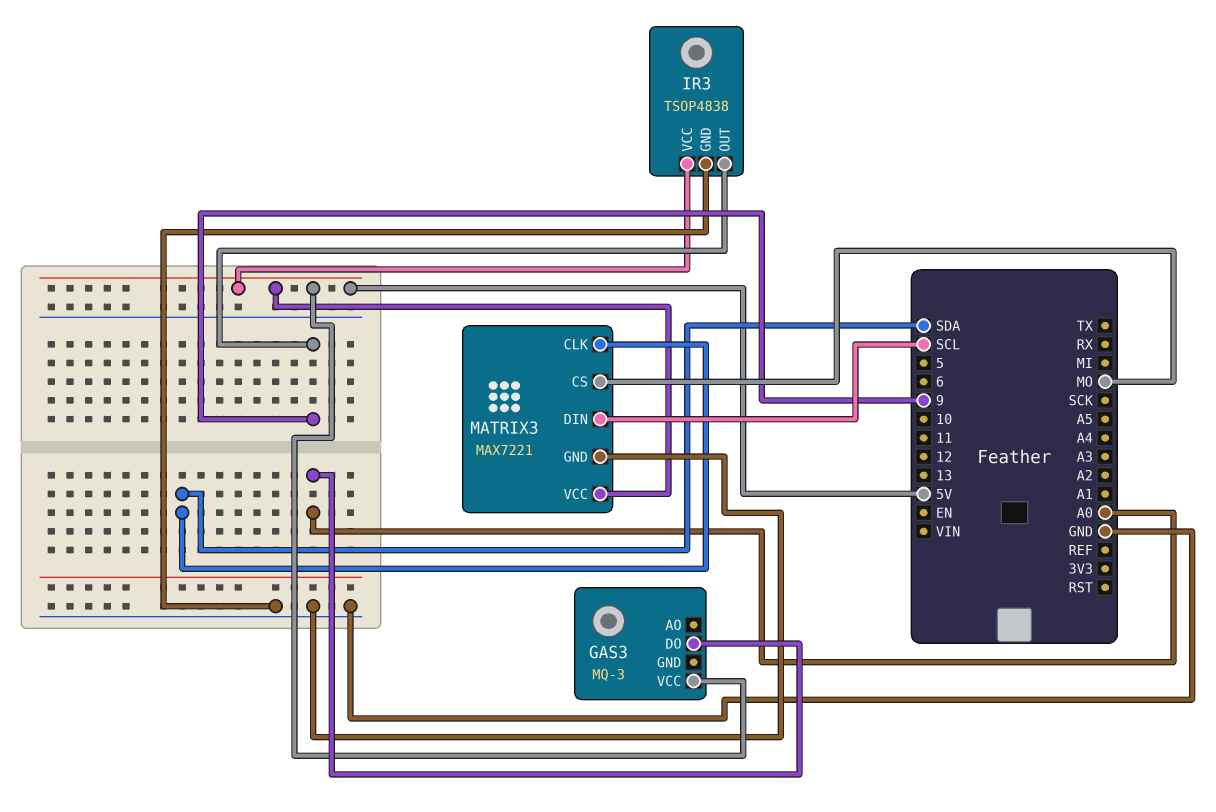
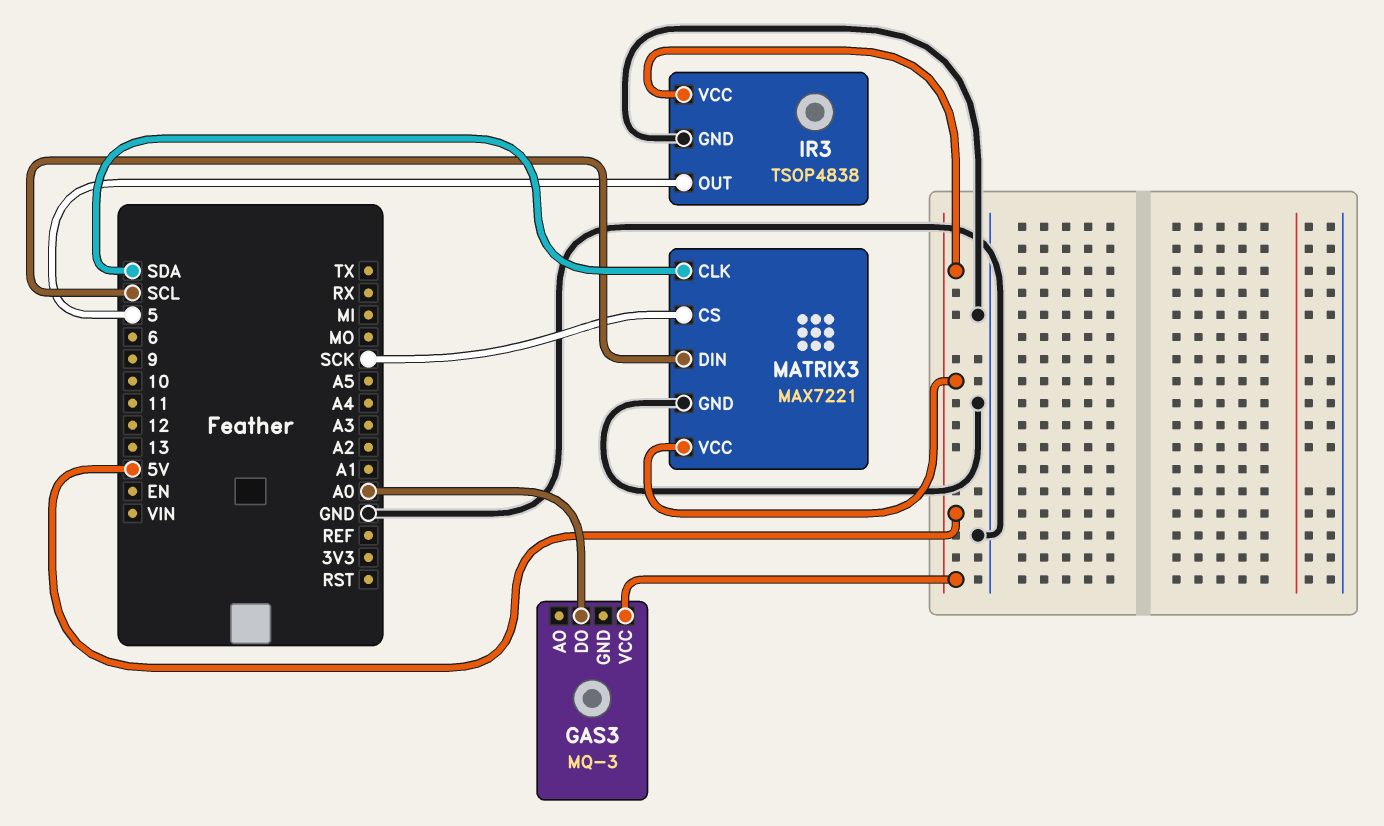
IR3 pin OUT: 9 -> 5
MATRIX3 pin CS: MO -> SCK

